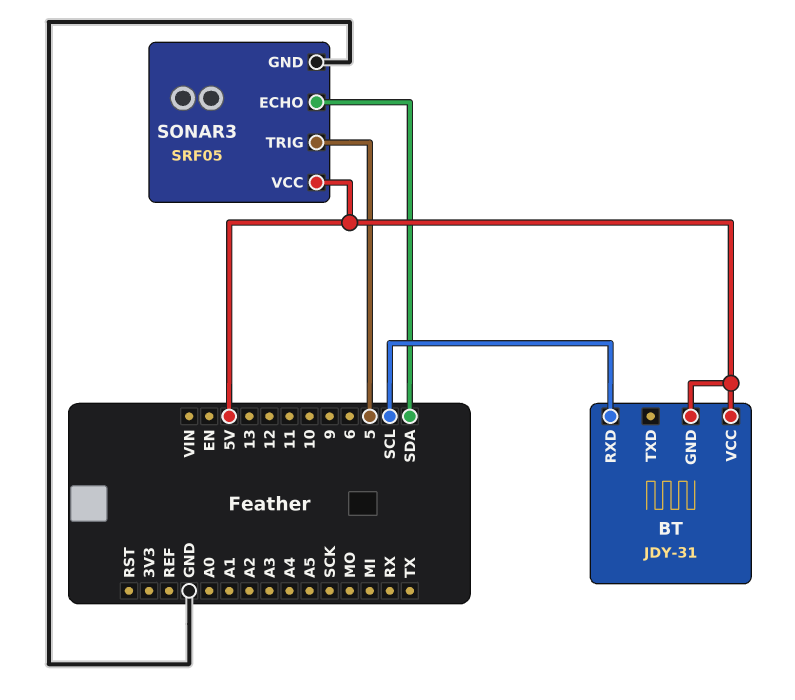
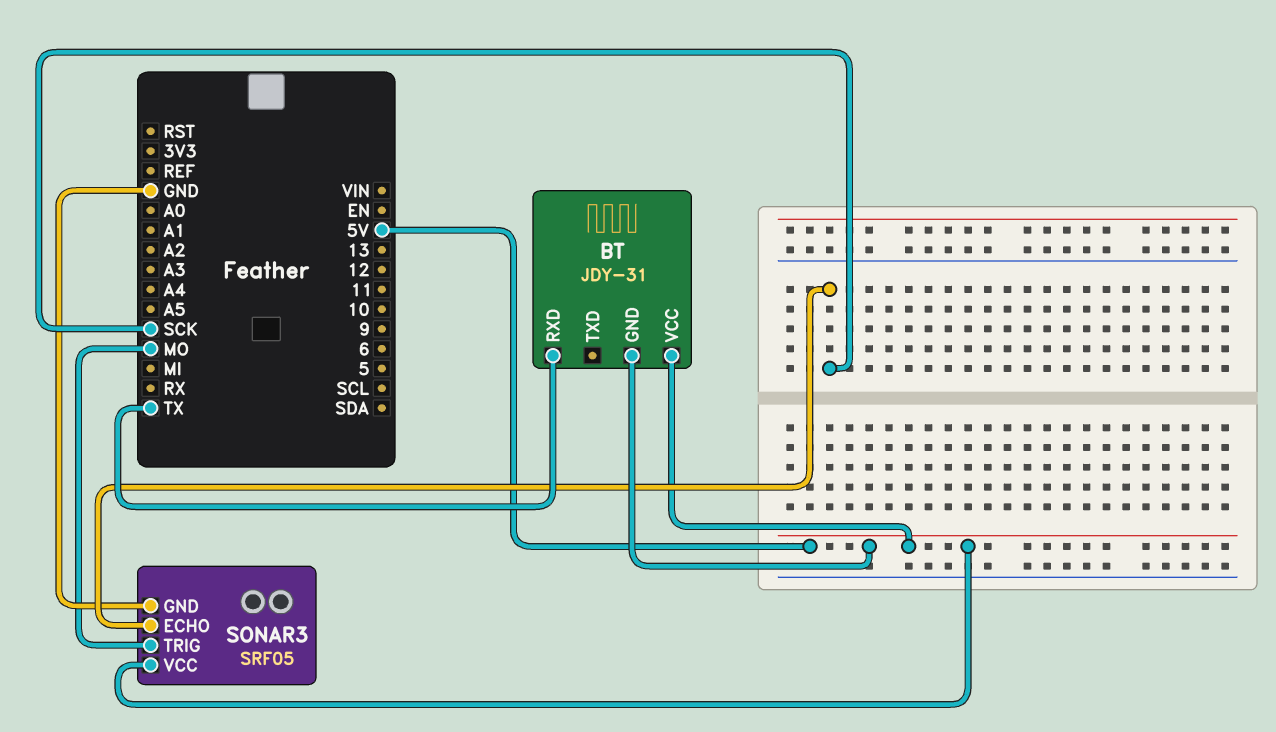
BT pin RXD: SCL -> TX
SONAR3 pin ECHO: SDA -> SCK
SONAR3 pin TRIG: 5 -> MO

